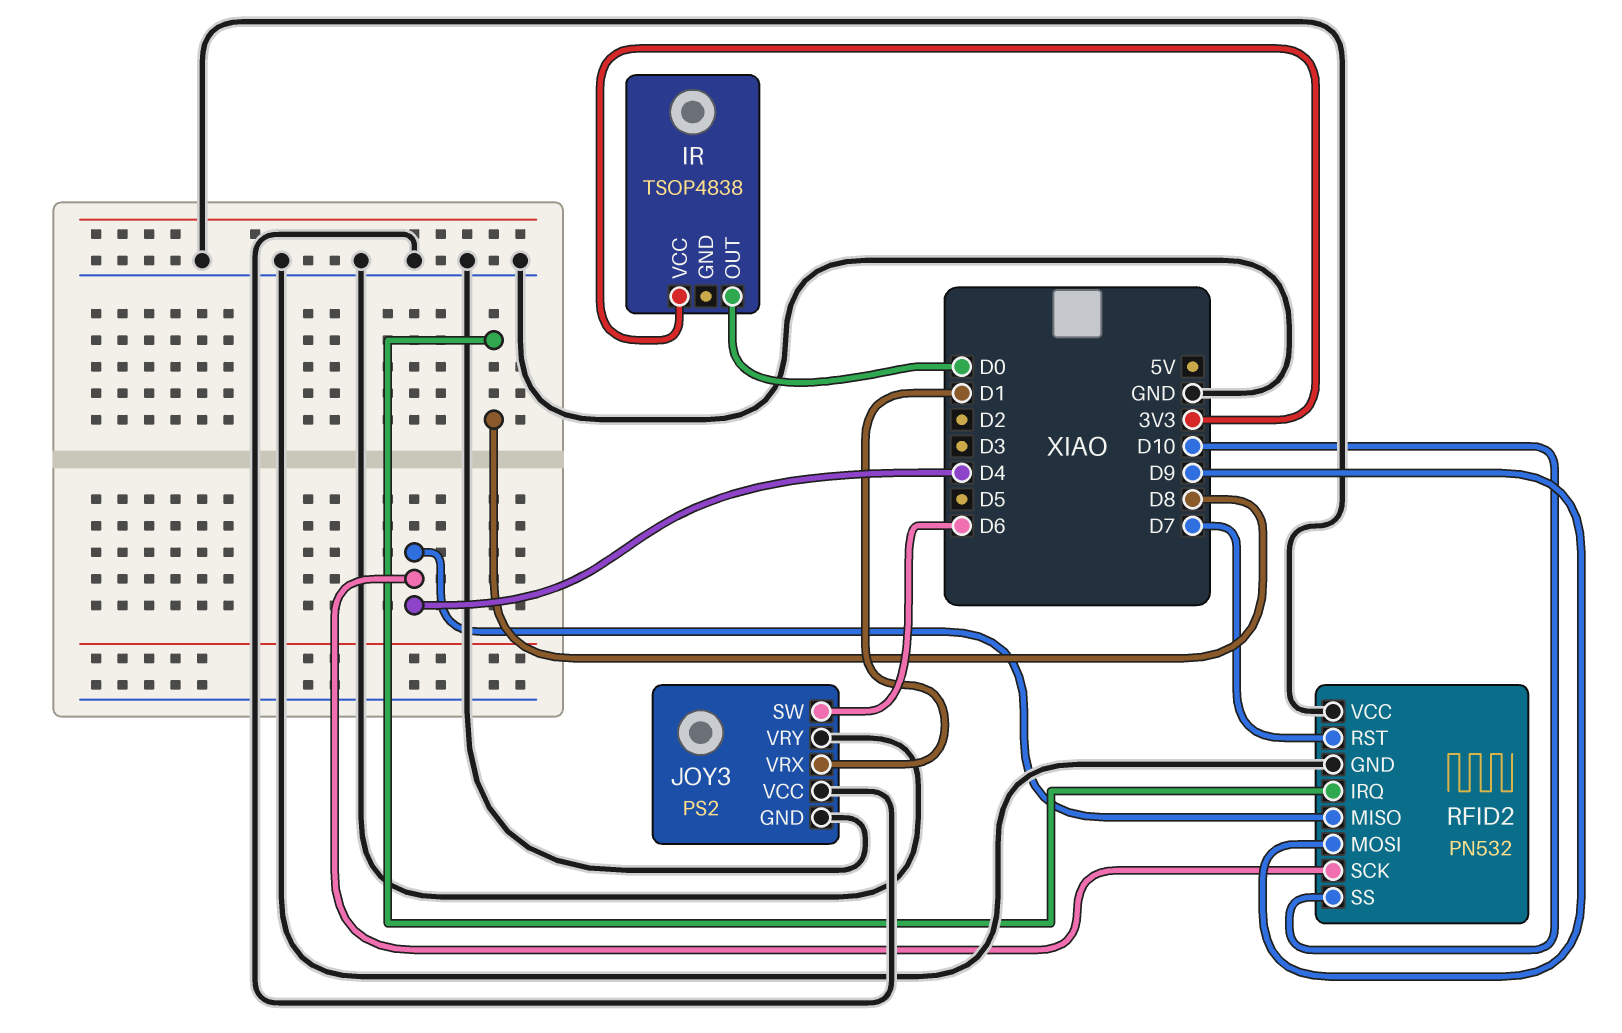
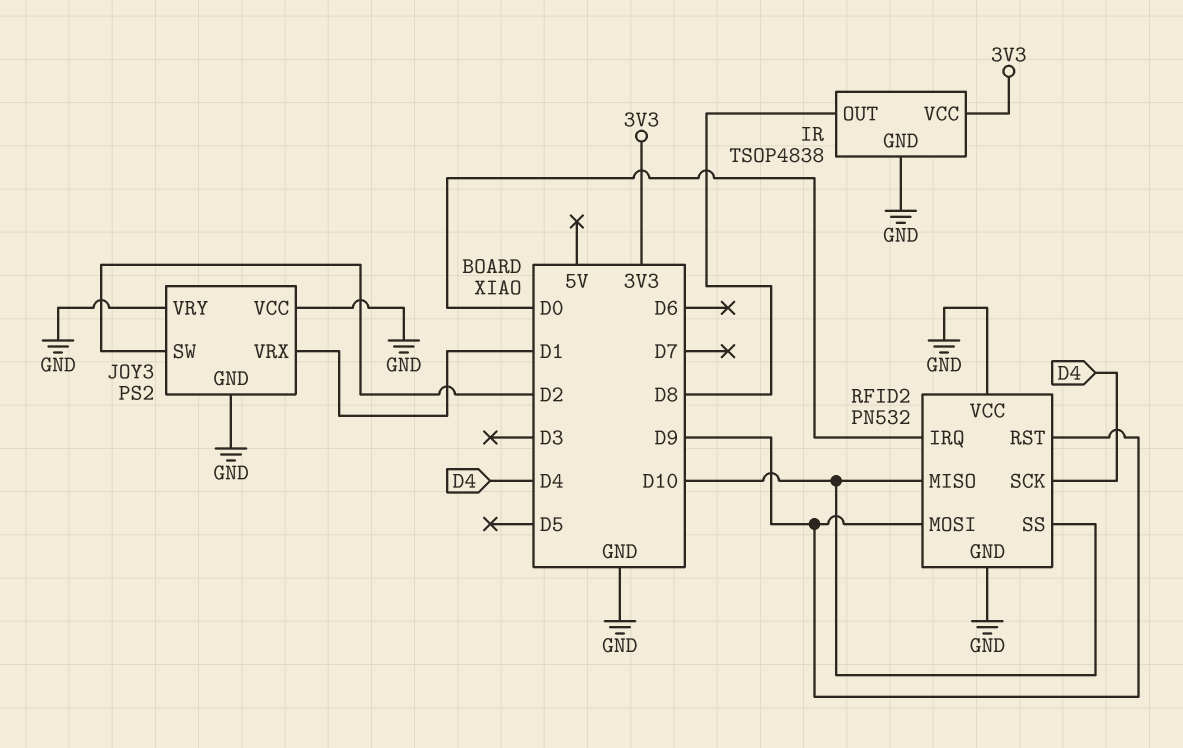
IR pin GND: none -> GND
IR pin OUT: D0 -> D8
JOY3 pin SW: D6 -> D2
RFID2 pin IRQ: D8 -> D0
RFID2 pin MISO: D4 -> D10
RFID2 pin RST: D7 -> D9

